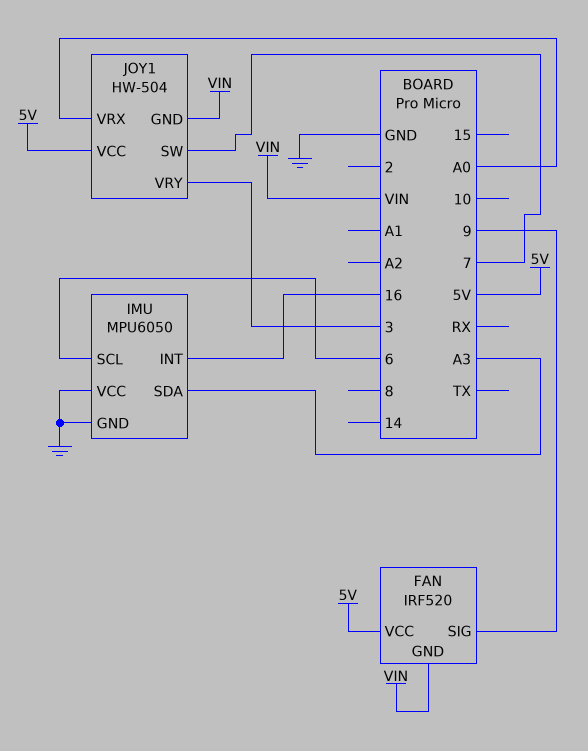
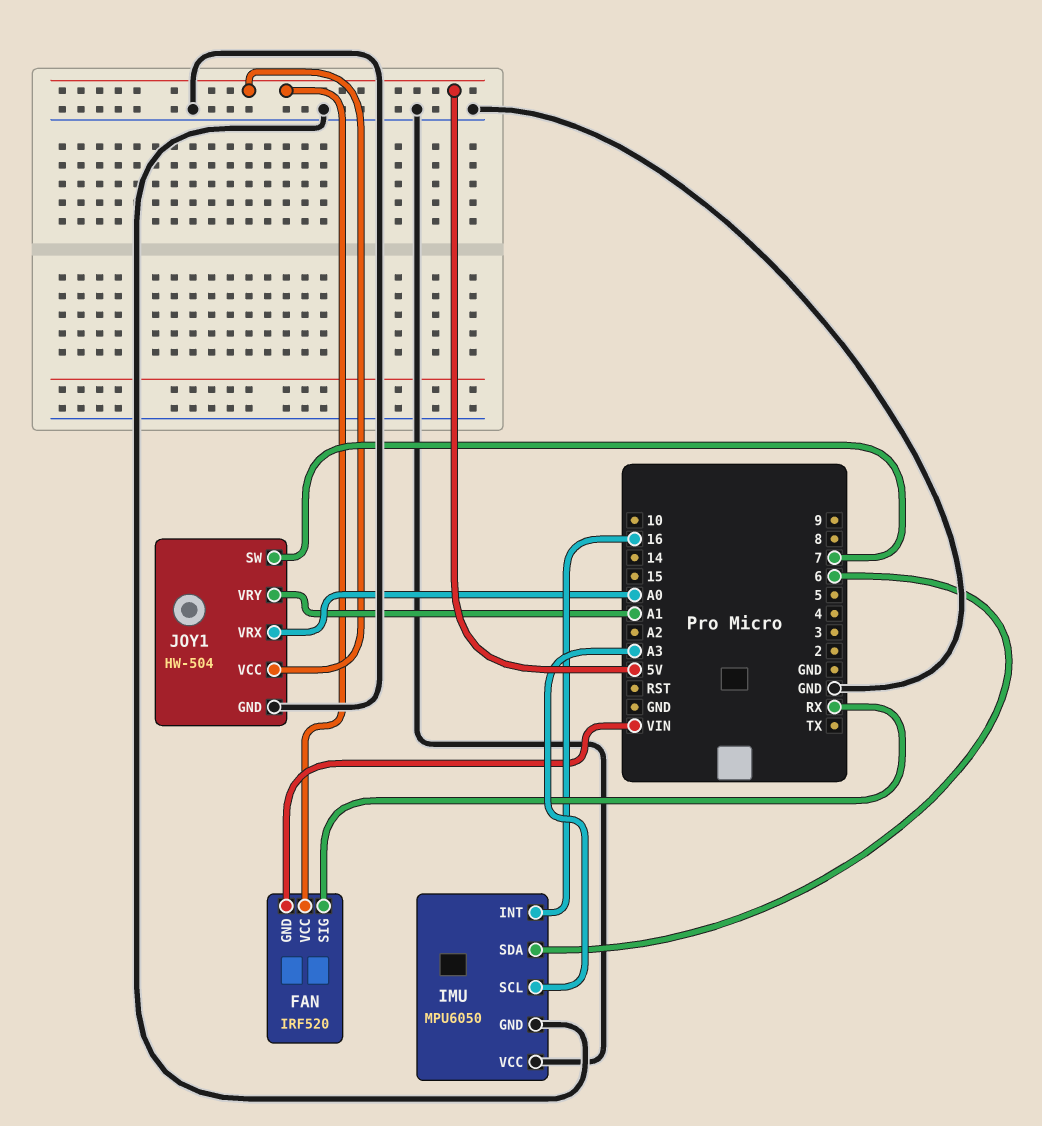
FAN pin SIG: 9 -> RX
IMU pin SCL: 6 -> A3
IMU pin SDA: A3 -> 6
JOY1 pin GND: VIN -> GND
JOY1 pin VRY: 3 -> A1

